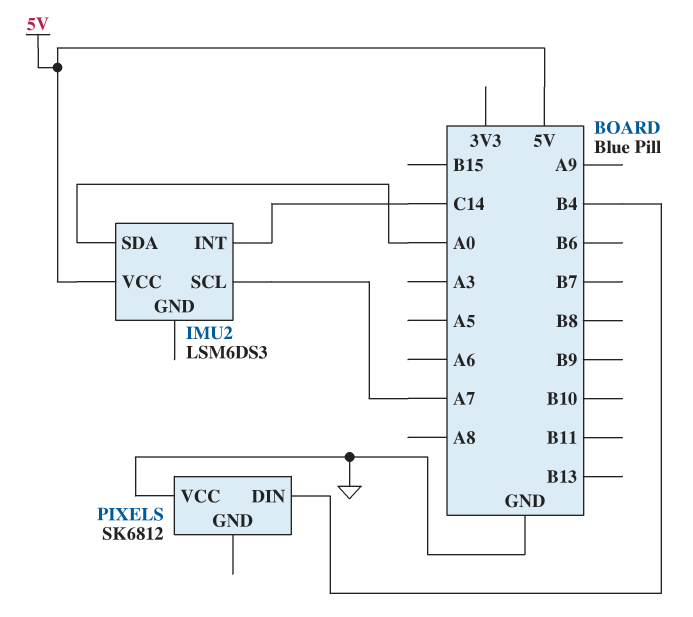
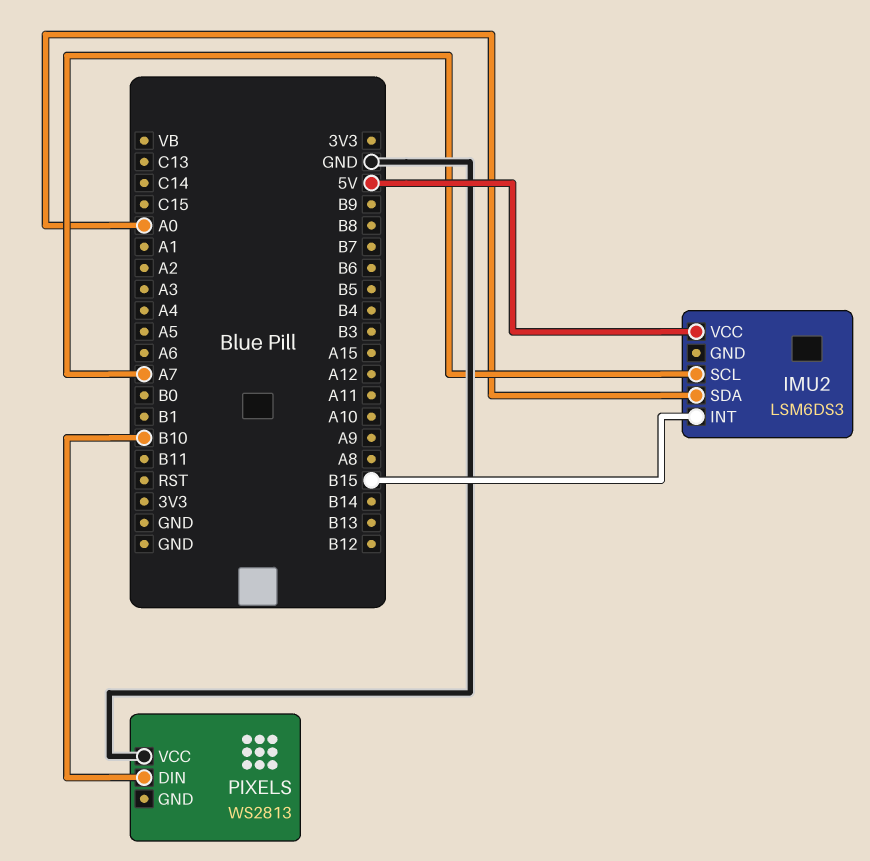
IMU2 pin INT: C14 -> B15
PIXELS: SK6812 -> WS2813
PIXELS pin DIN: B4 -> B10

